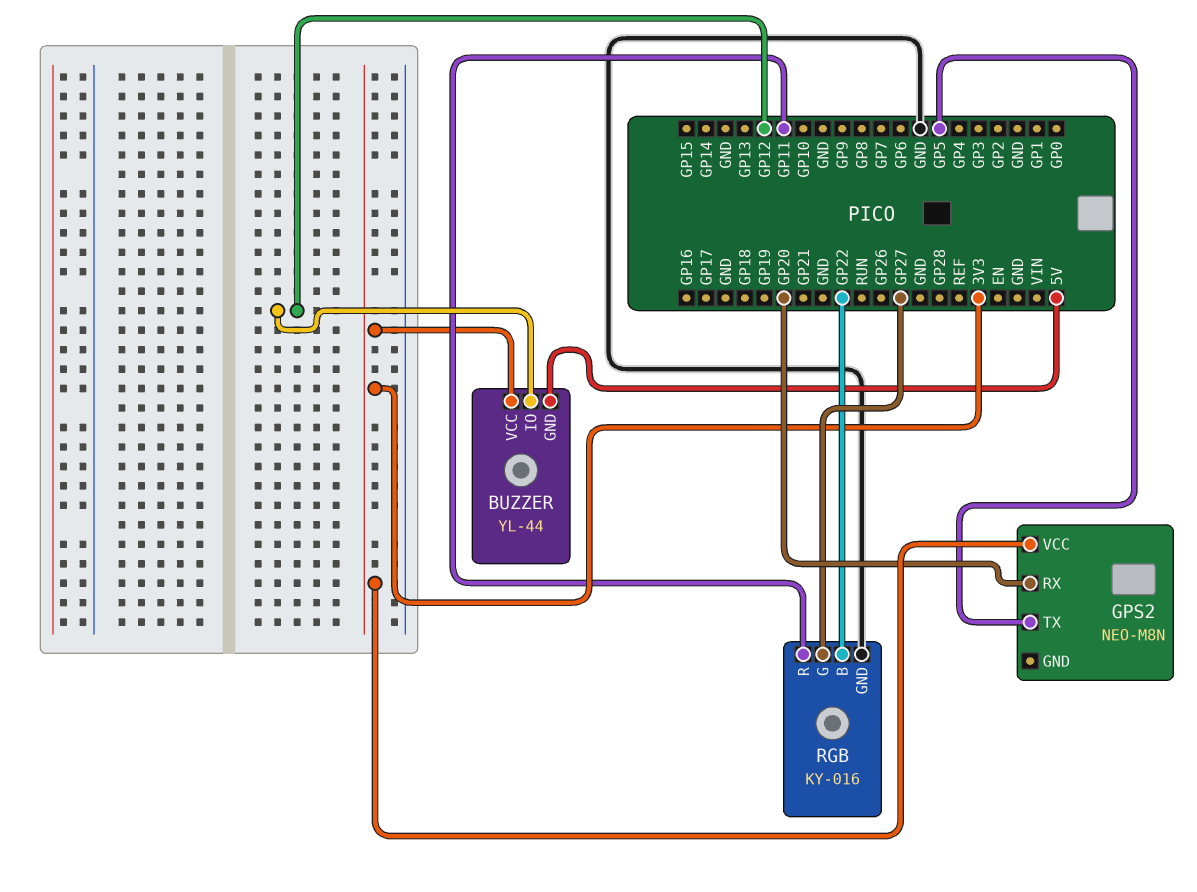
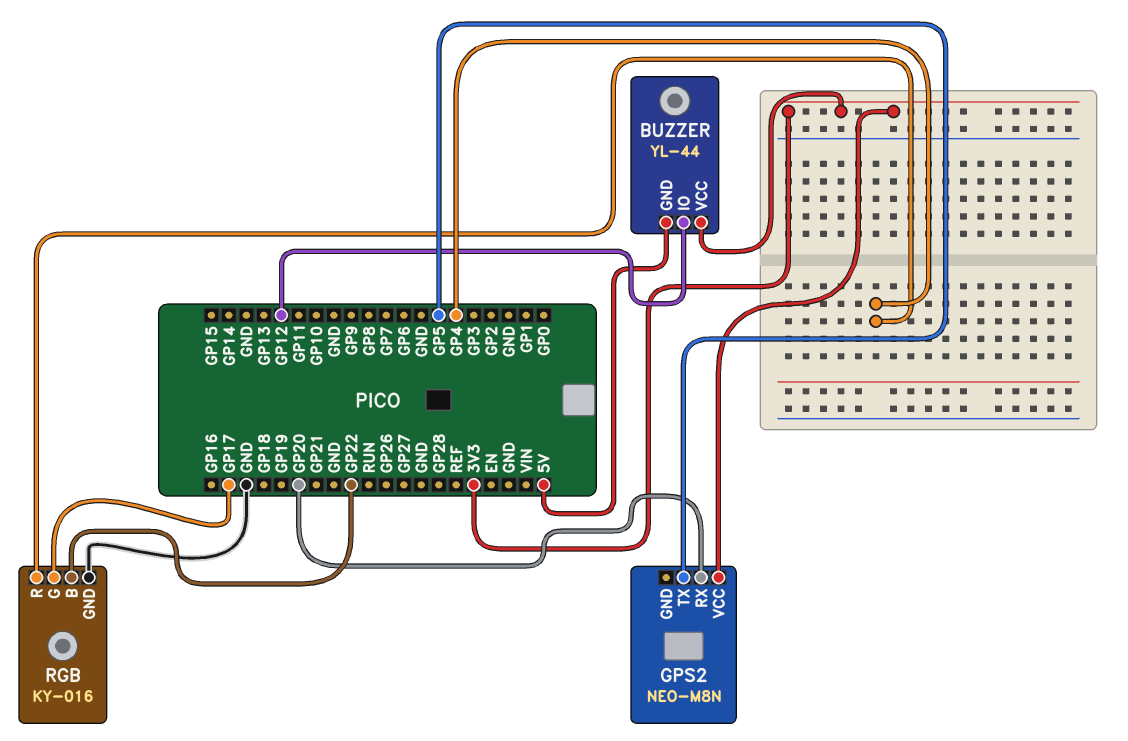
RGB pin G: GP27 -> GP17
RGB pin R: GP11 -> GP4

